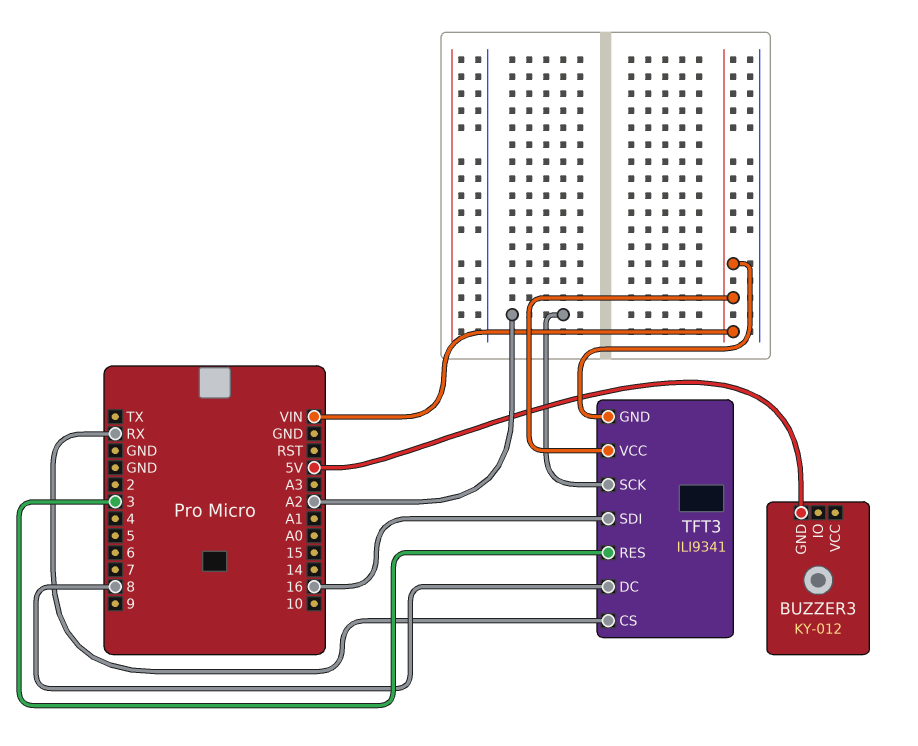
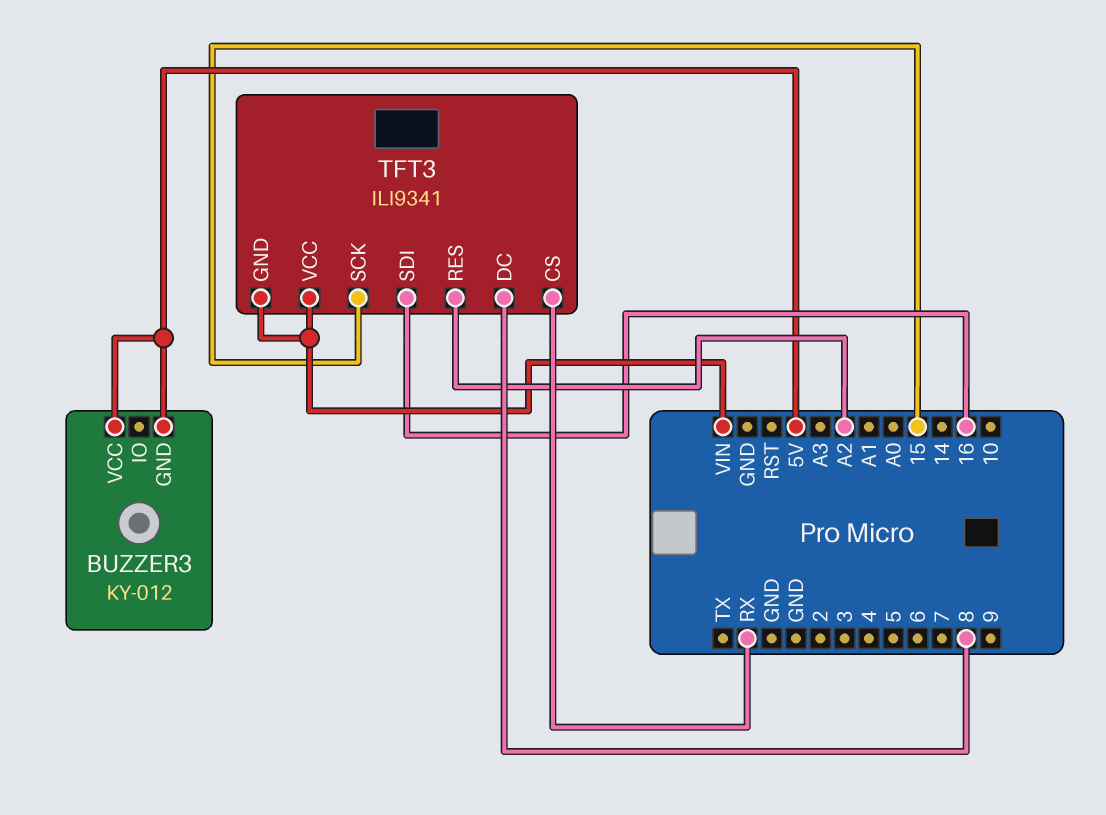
BUZZER3 pin VCC: none -> 5V
TFT3 pin RES: 3 -> A2
TFT3 pin SCK: A2 -> 15

